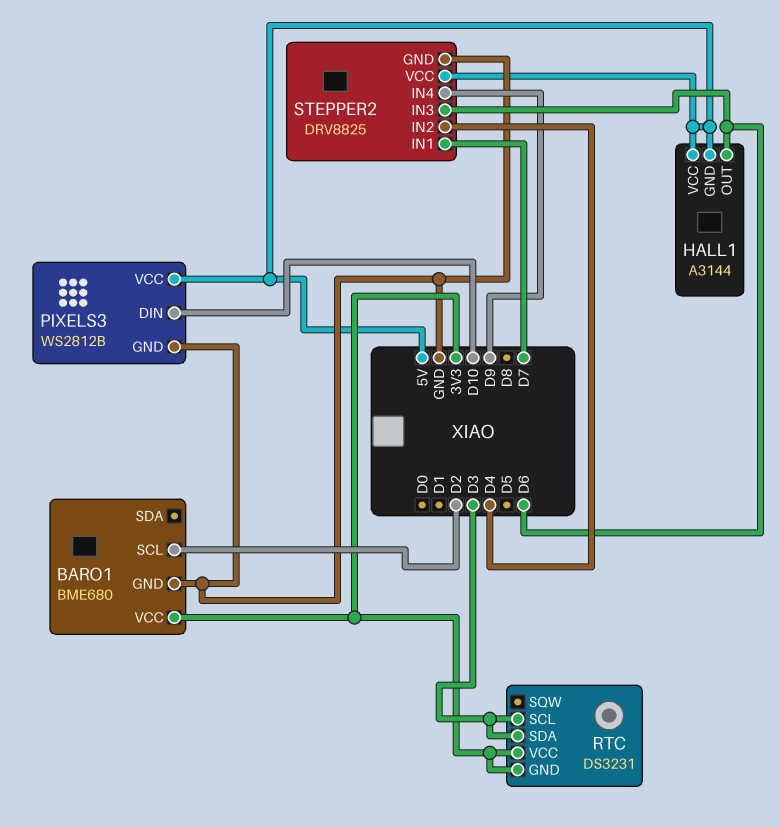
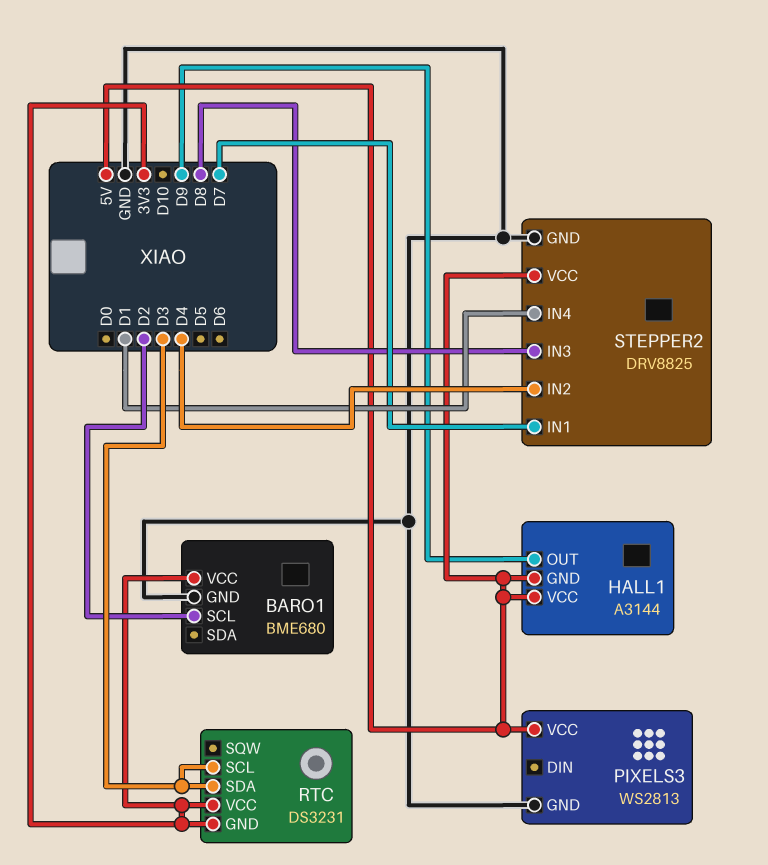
HALL1 pin OUT: D6 -> D9
PIXELS3: WS2812B -> WS2813
PIXELS3 pin DIN: D10 -> none
STEPPER2 pin IN3: D6 -> D8
STEPPER2 pin IN4: D9 -> D1

